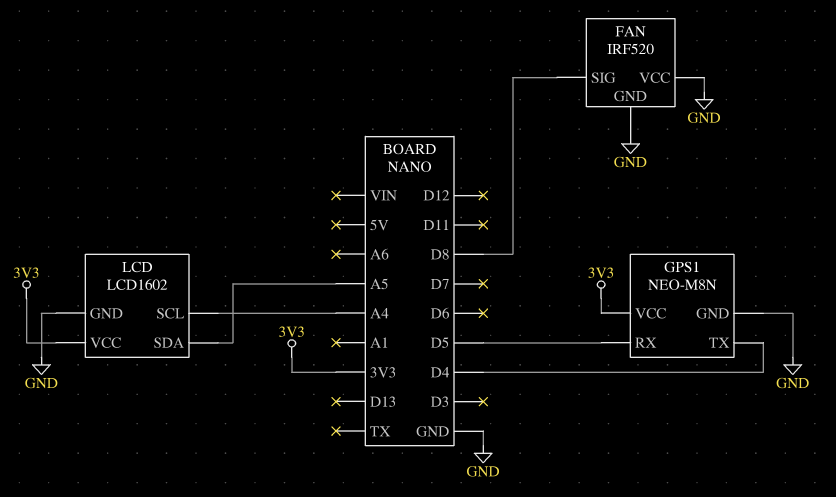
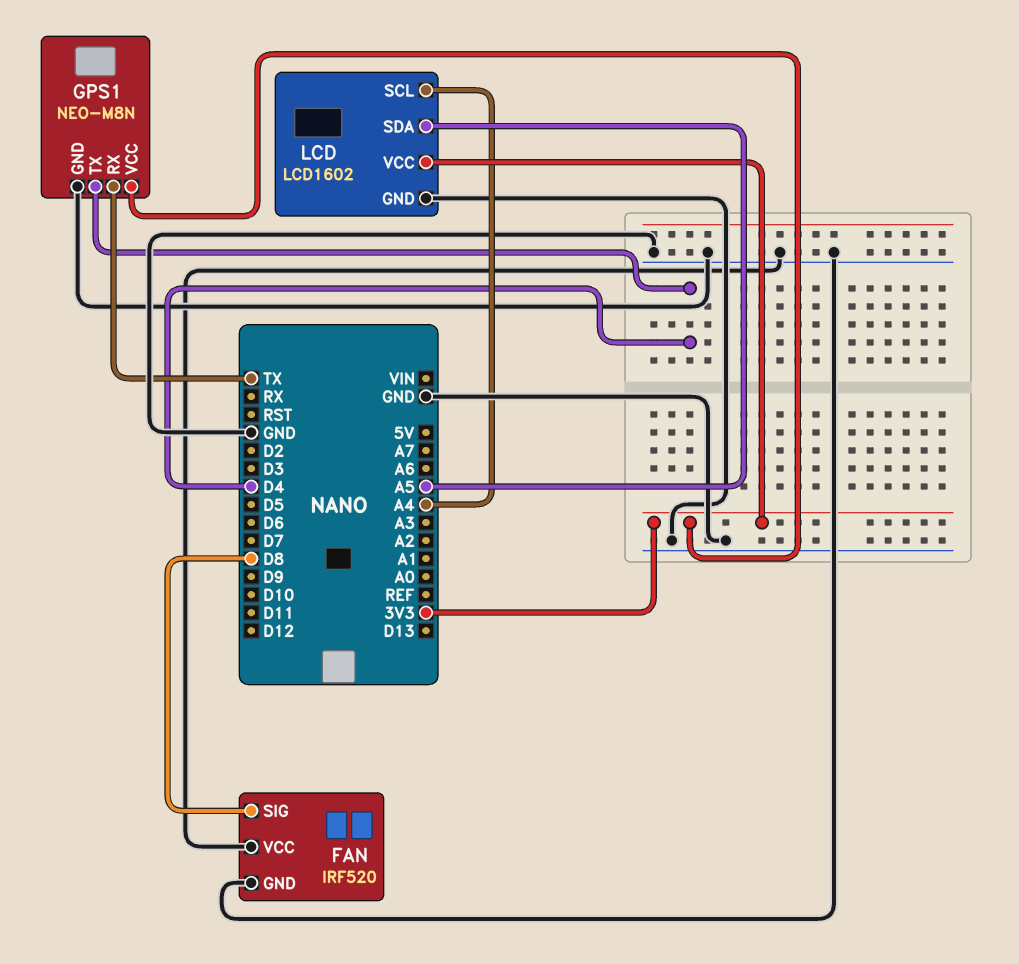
GPS1 pin RX: D5 -> TX

